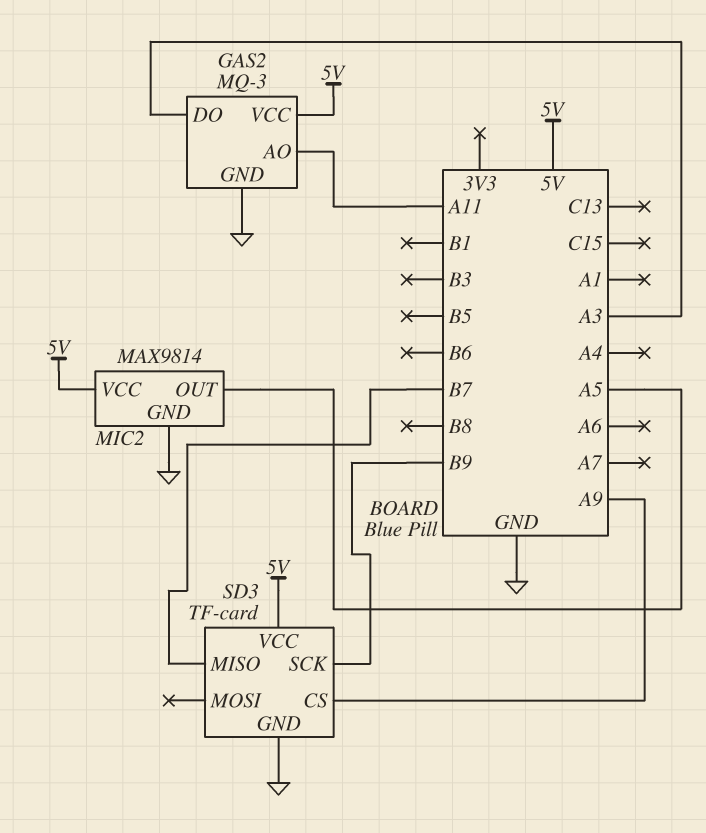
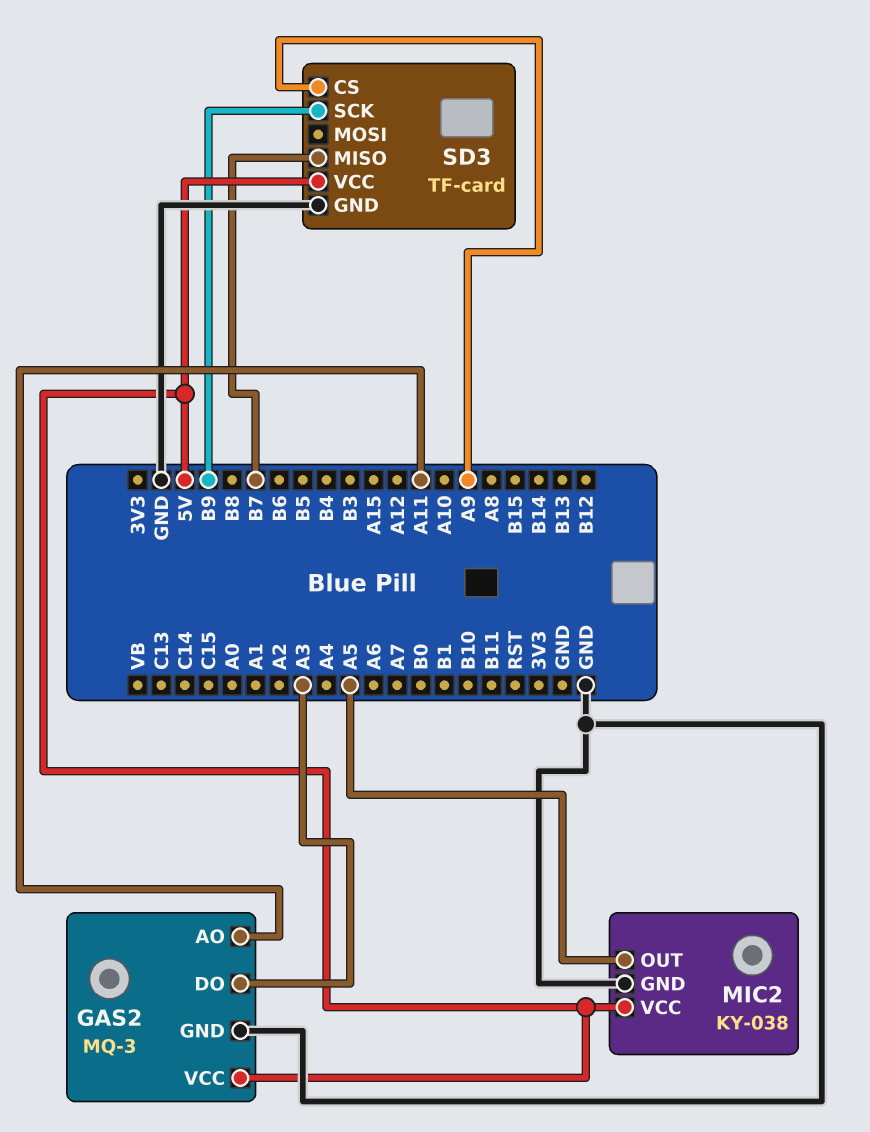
MIC2: MAX9814 -> KY-038

